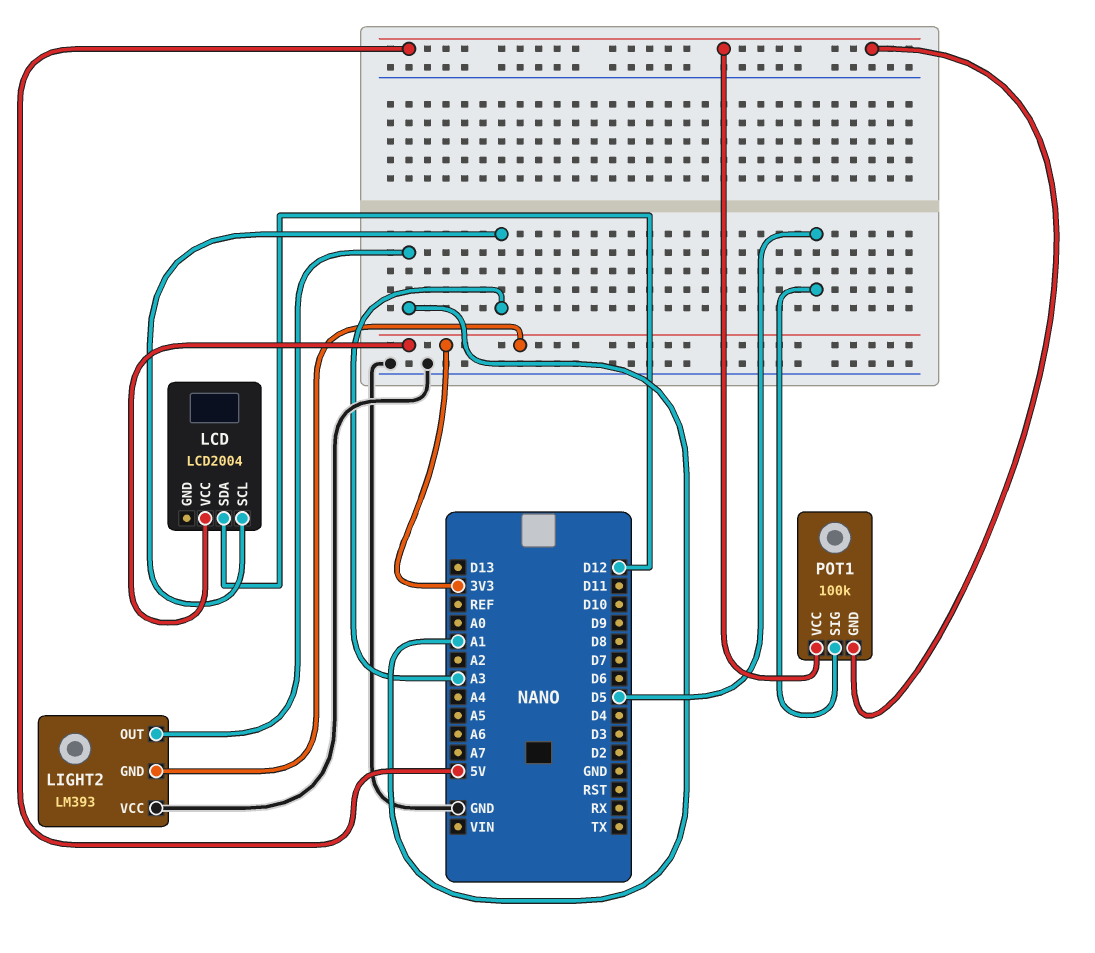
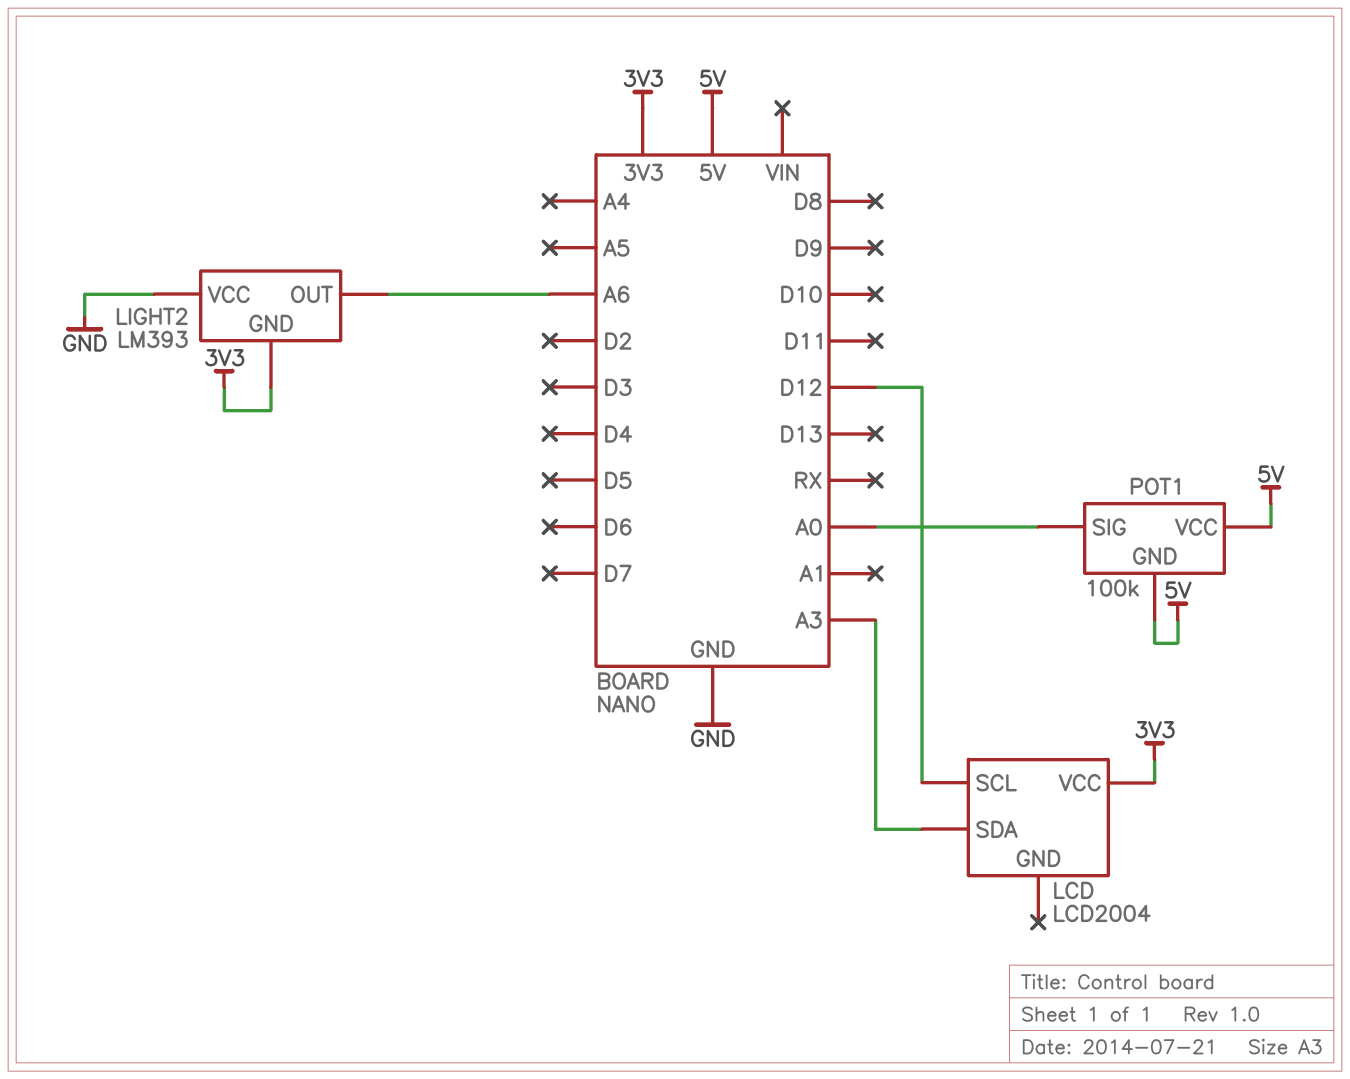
LCD pin SCL: A3 -> D12
LCD pin SDA: D12 -> A3
LIGHT2 pin OUT: A1 -> A6
POT1 pin SIG: D5 -> A0

